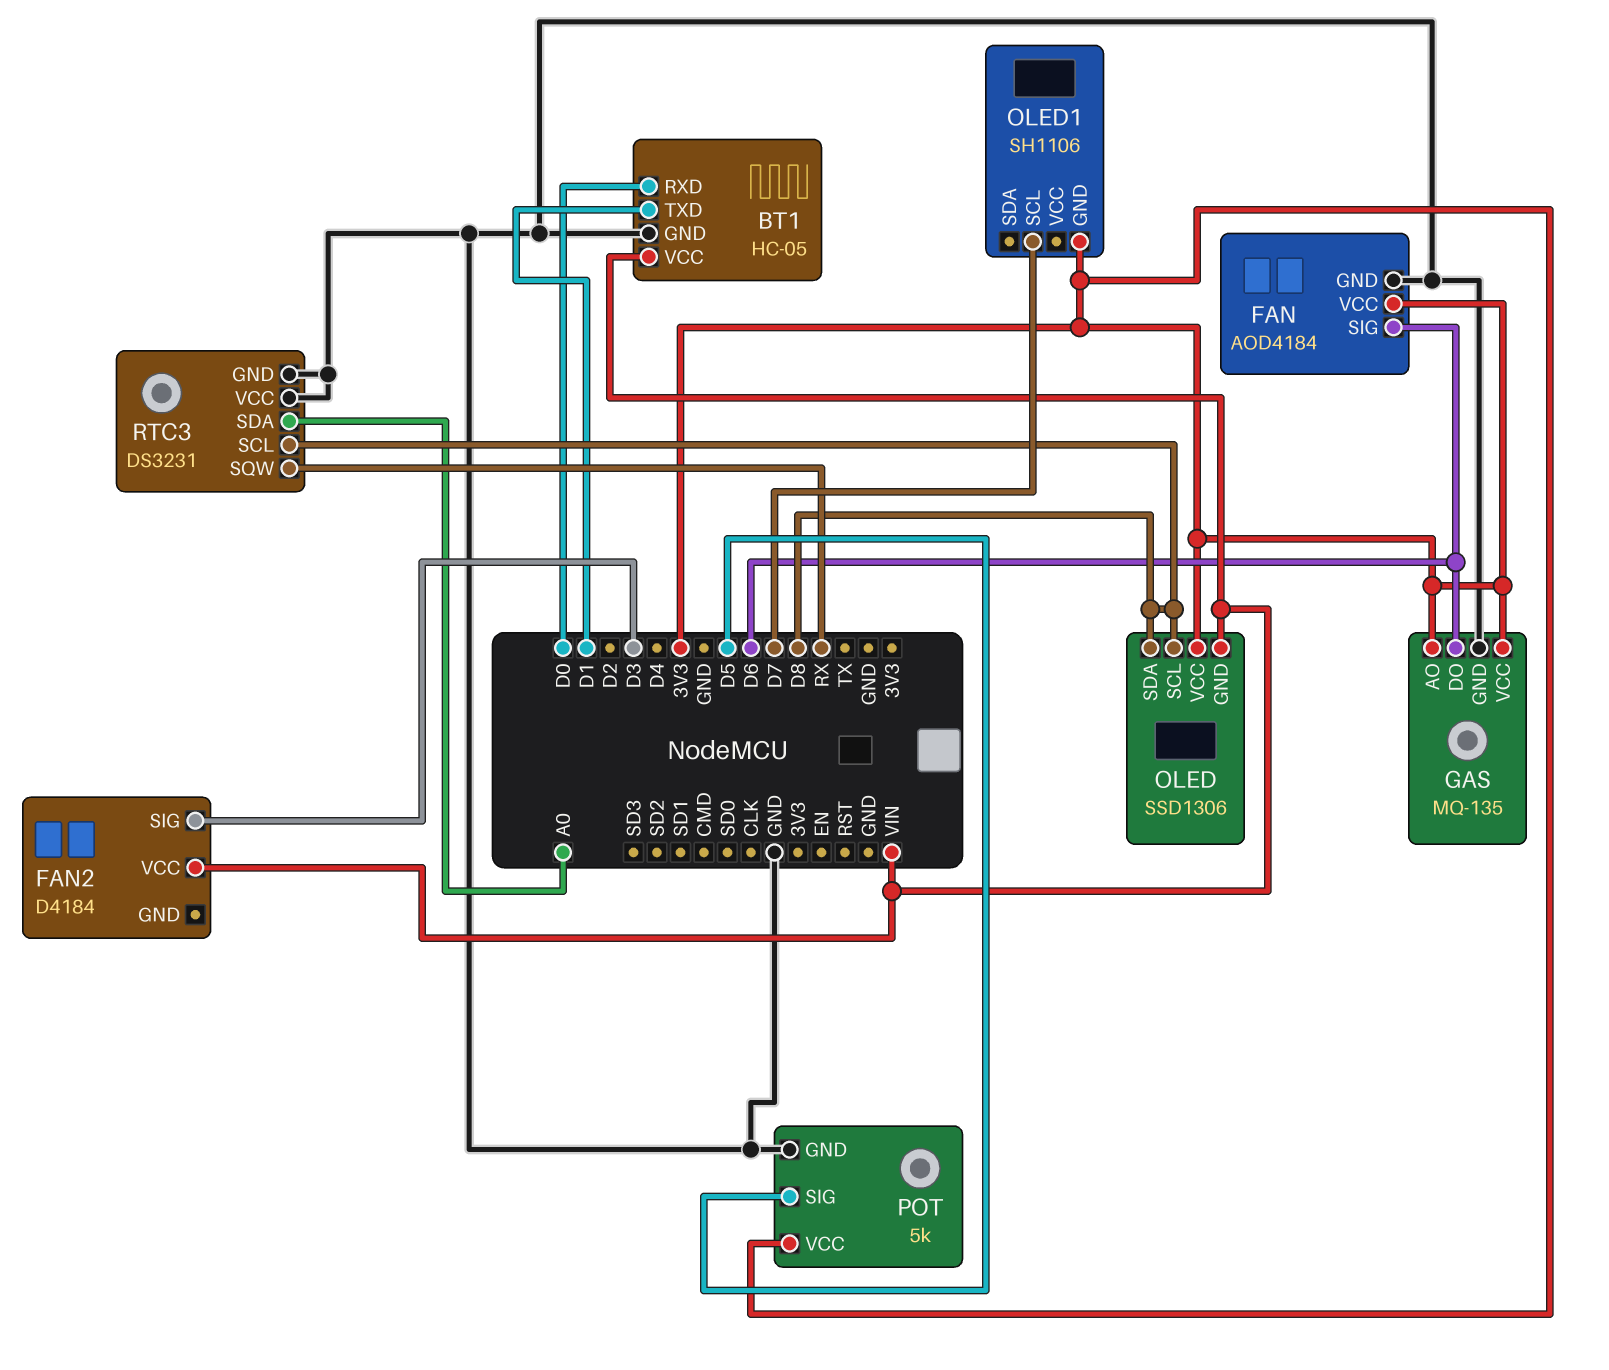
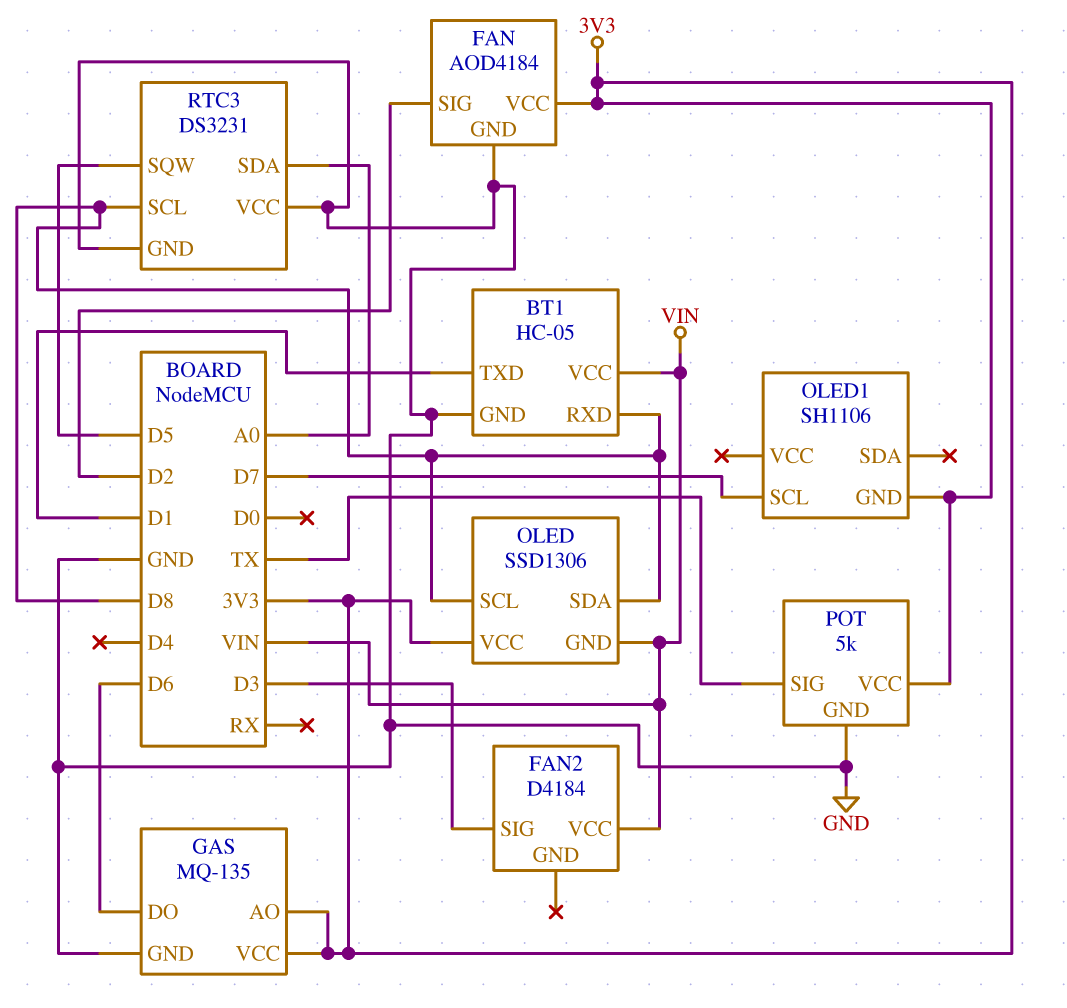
BT1 pin RXD: D0 -> D8
FAN pin SIG: D6 -> D2
POT pin SIG: D5 -> TX
RTC3 pin SQW: RX -> D5

